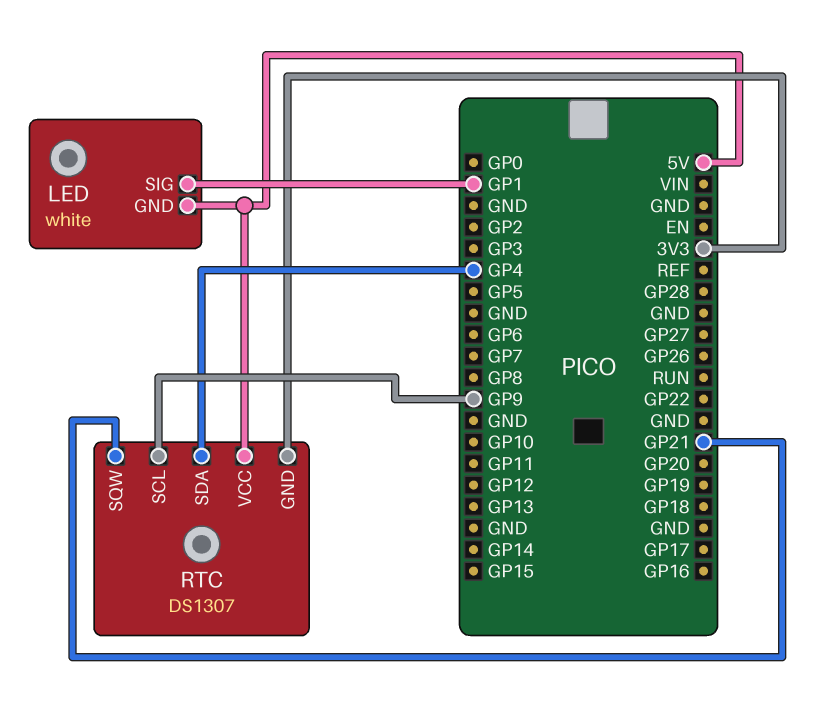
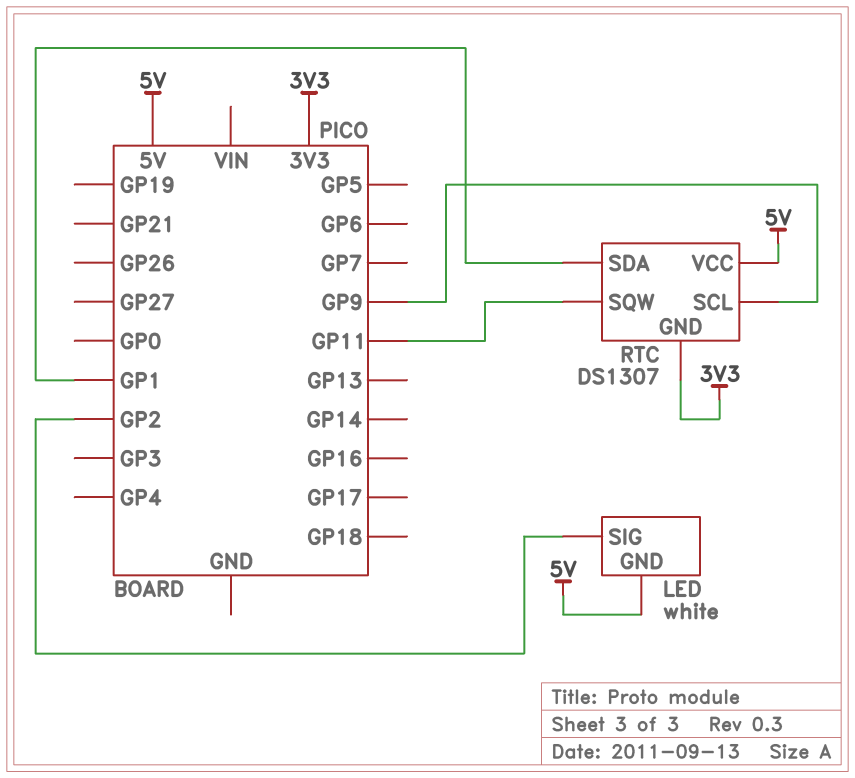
LED pin SIG: GP1 -> GP2
RTC pin SDA: GP4 -> GP1
RTC pin SQW: GP21 -> GP11

